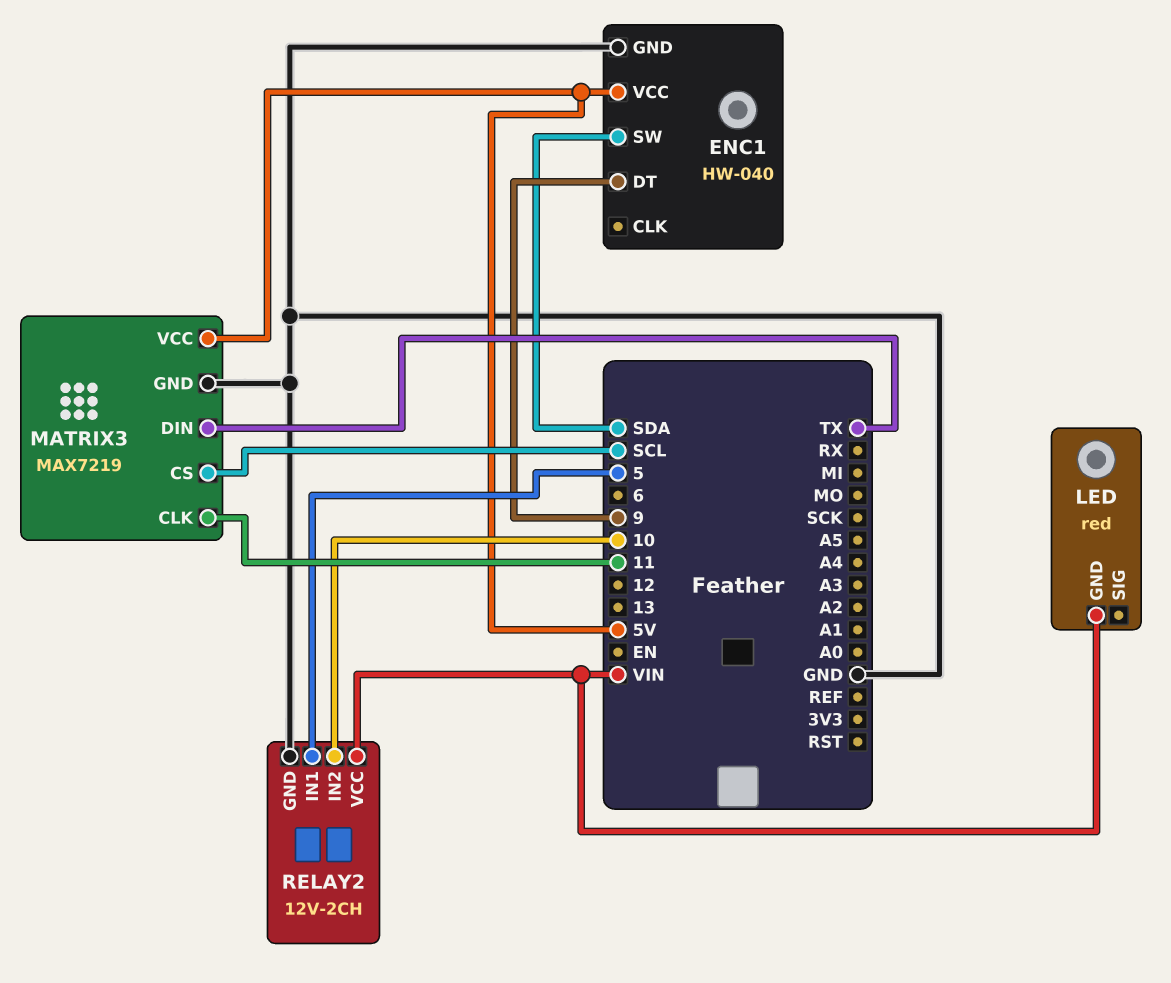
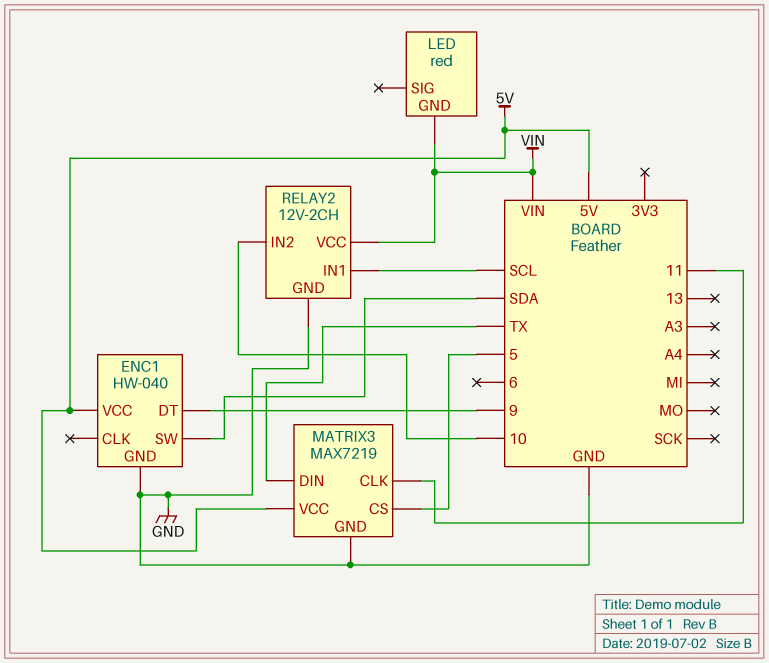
MATRIX3 pin CS: SCL -> 5
RELAY2 pin IN1: 5 -> SCL

